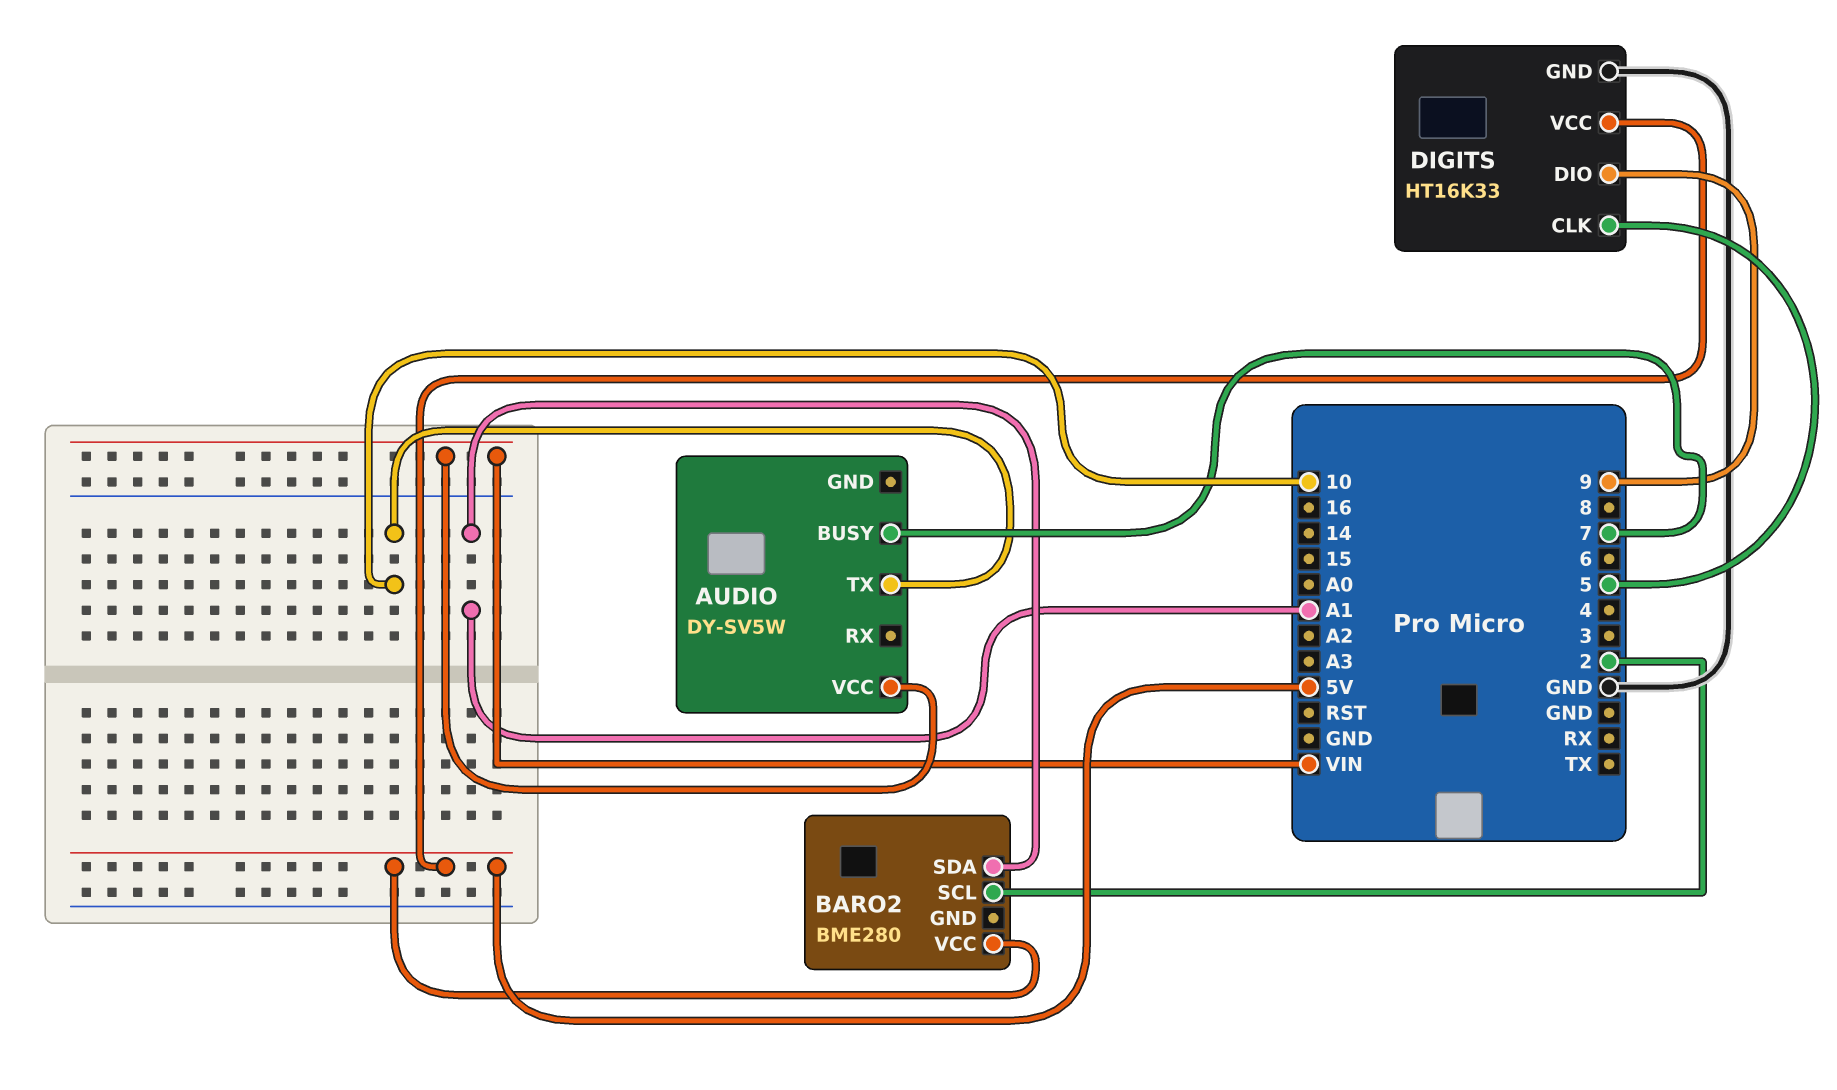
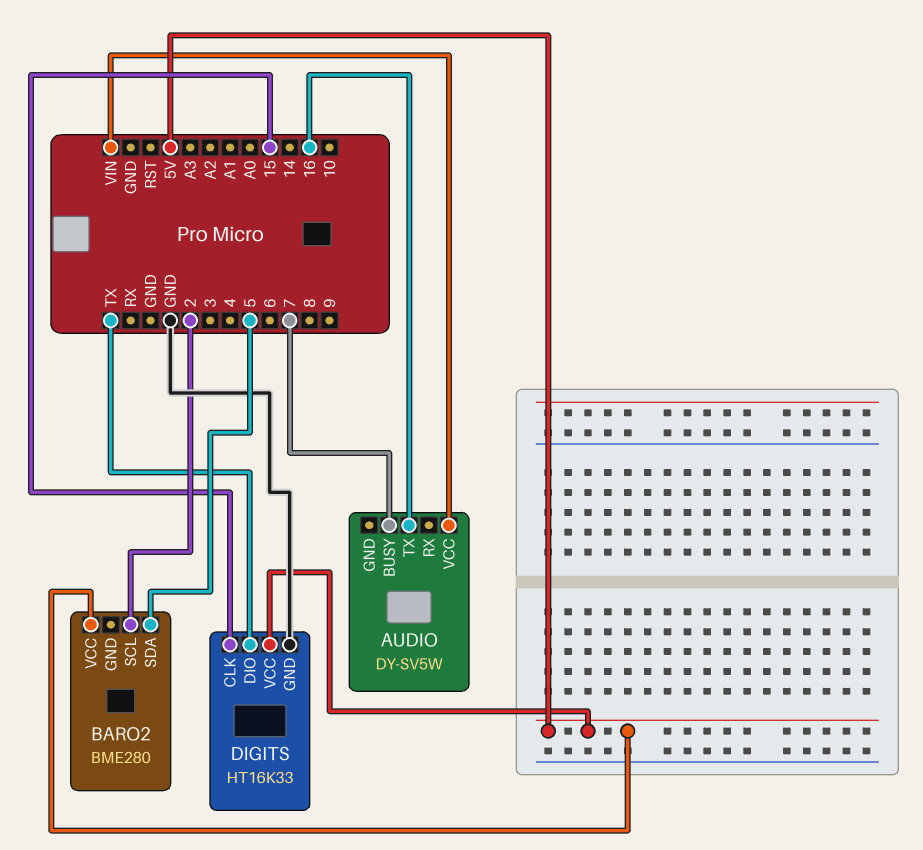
AUDIO pin TX: 10 -> 16
BARO2 pin SDA: A1 -> 5
DIGITS pin CLK: 5 -> 15
DIGITS pin DIO: 9 -> TX

